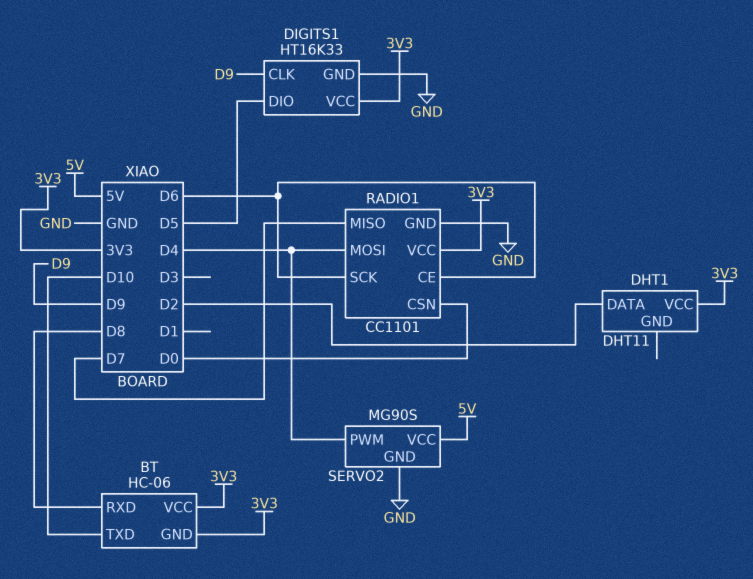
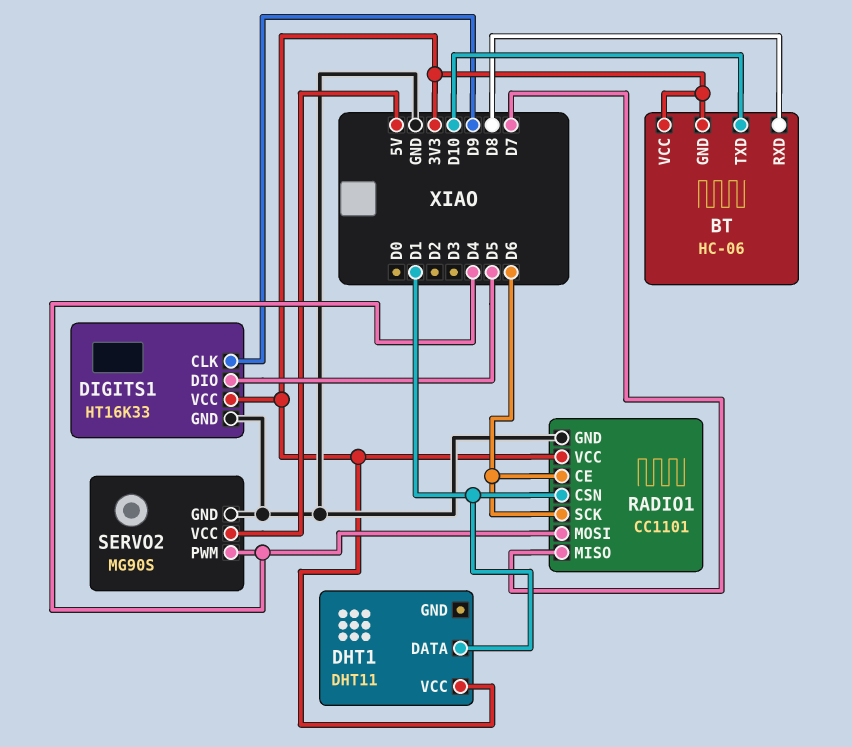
DHT1 pin DATA: D2 -> D1
RADIO1 pin CSN: D0 -> D1

